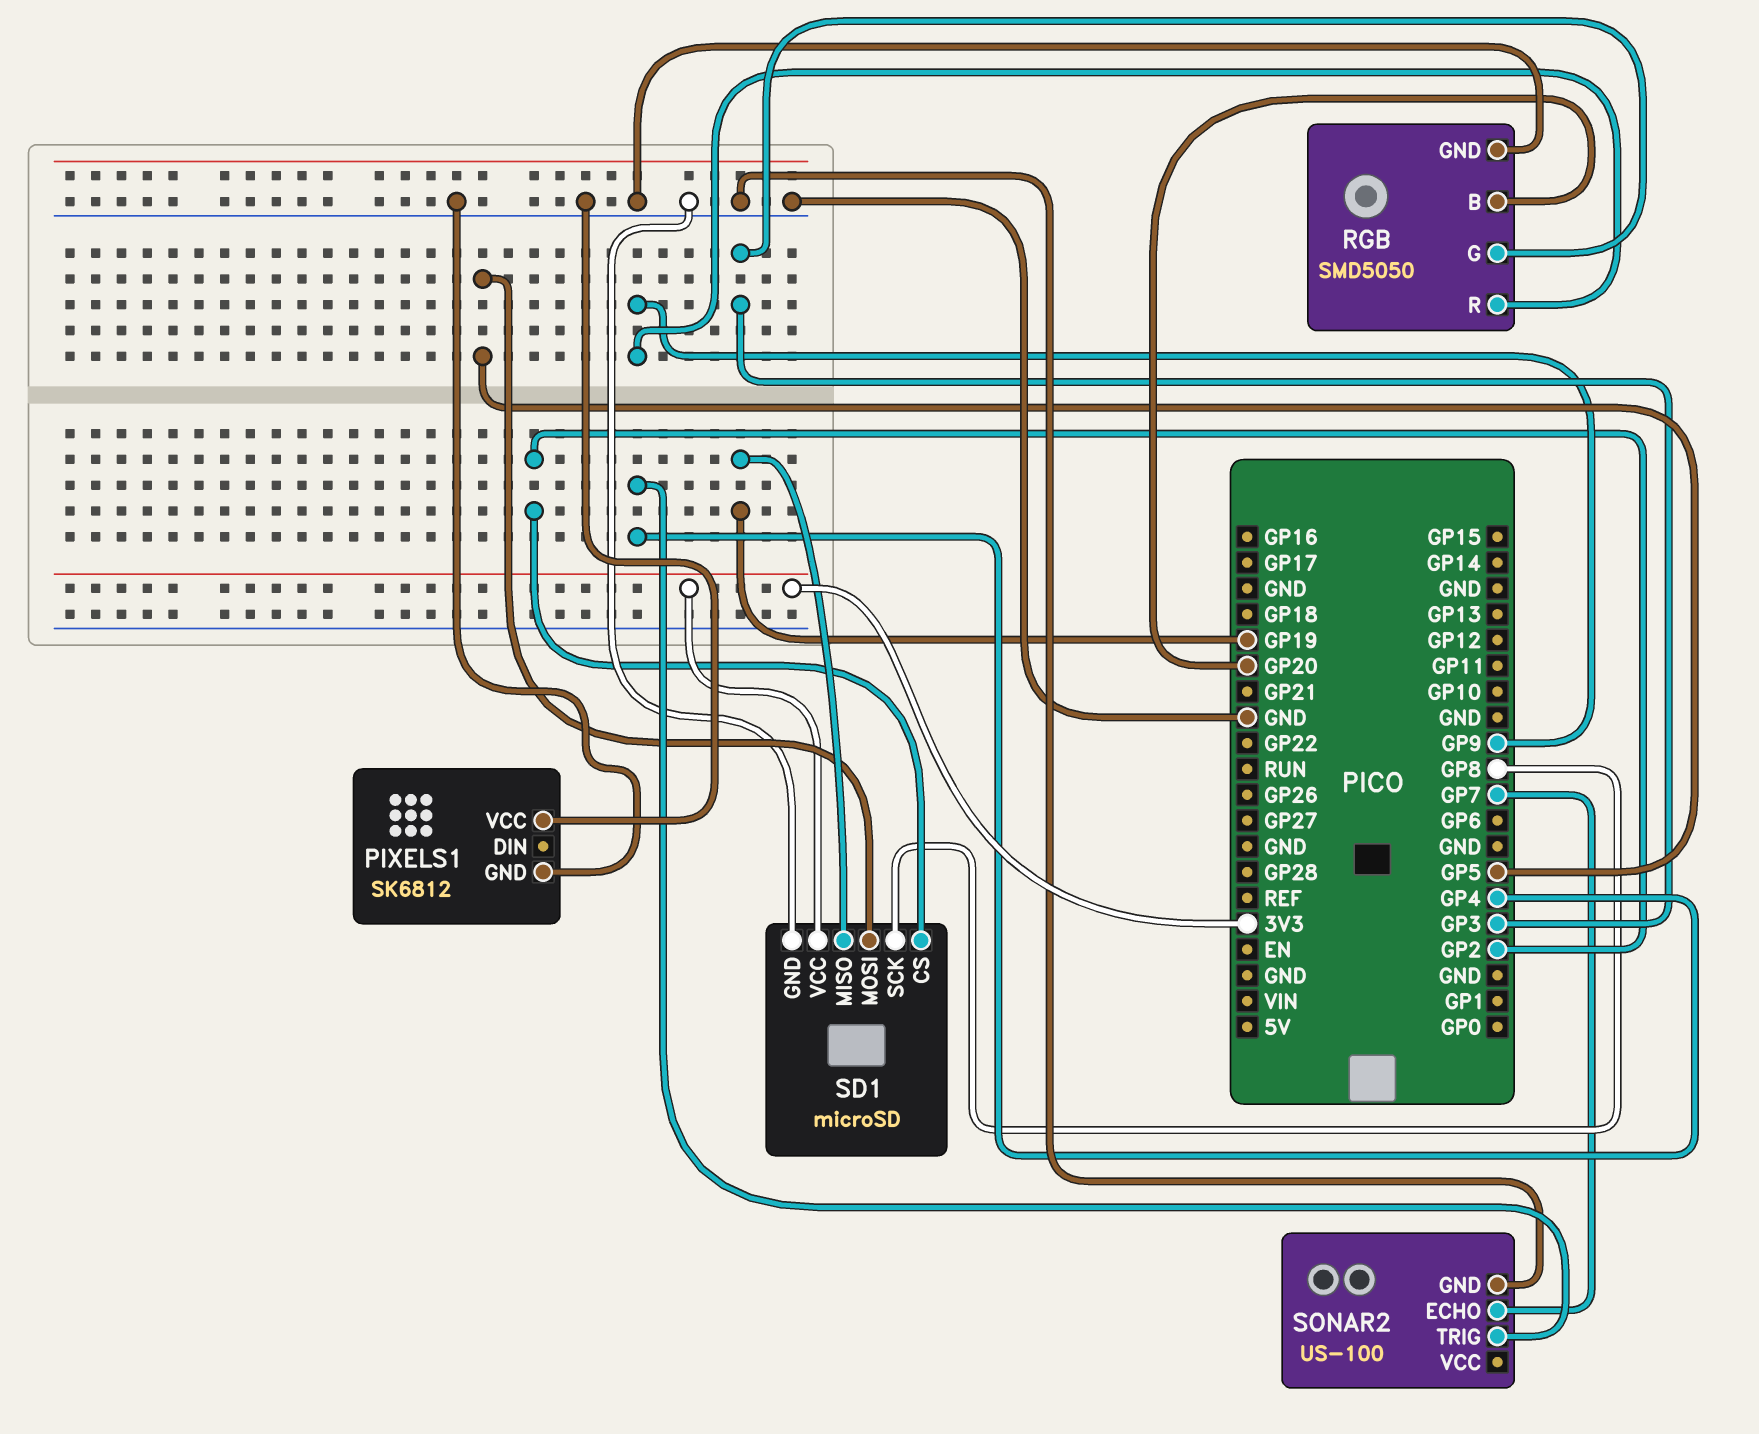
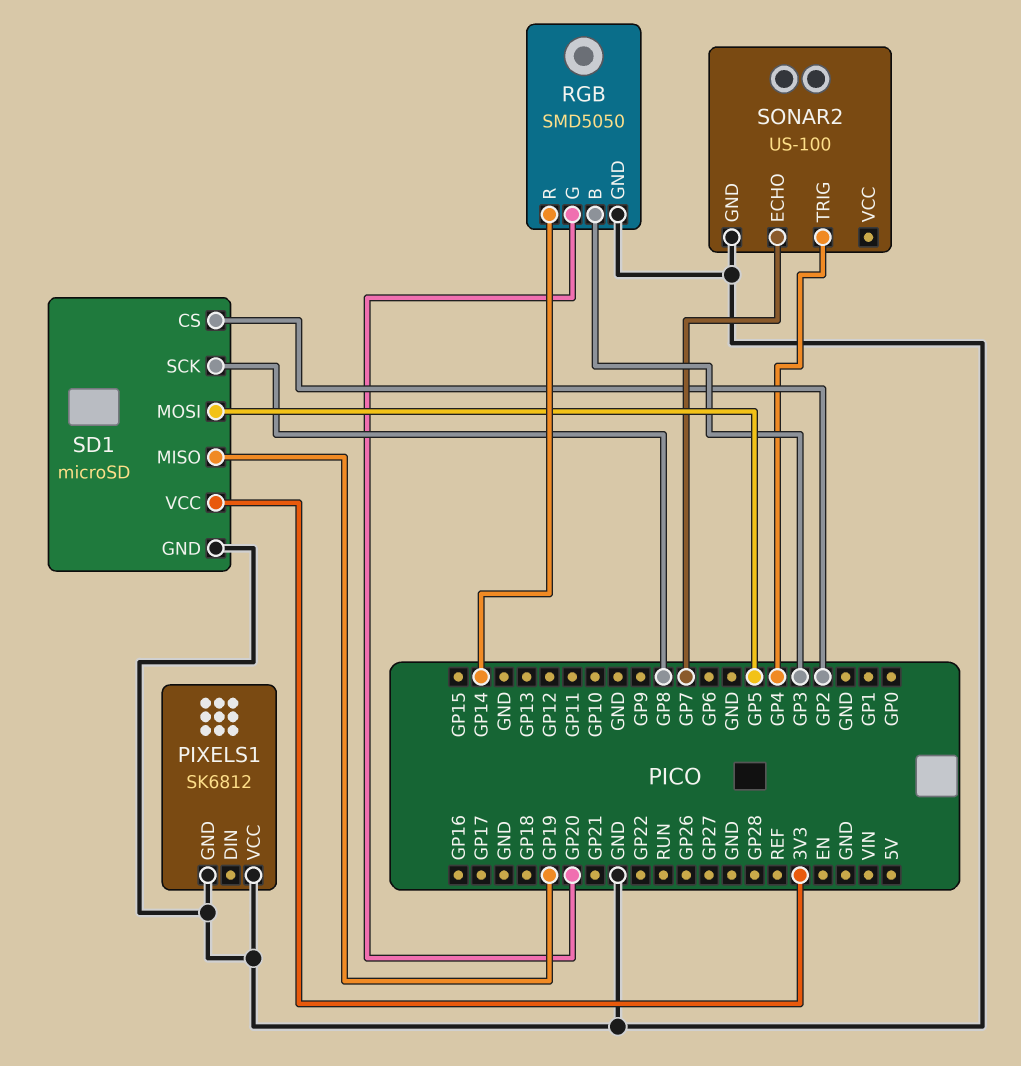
RGB pin B: GP20 -> GP3
RGB pin G: GP3 -> GP20
RGB pin R: GP9 -> GP14

